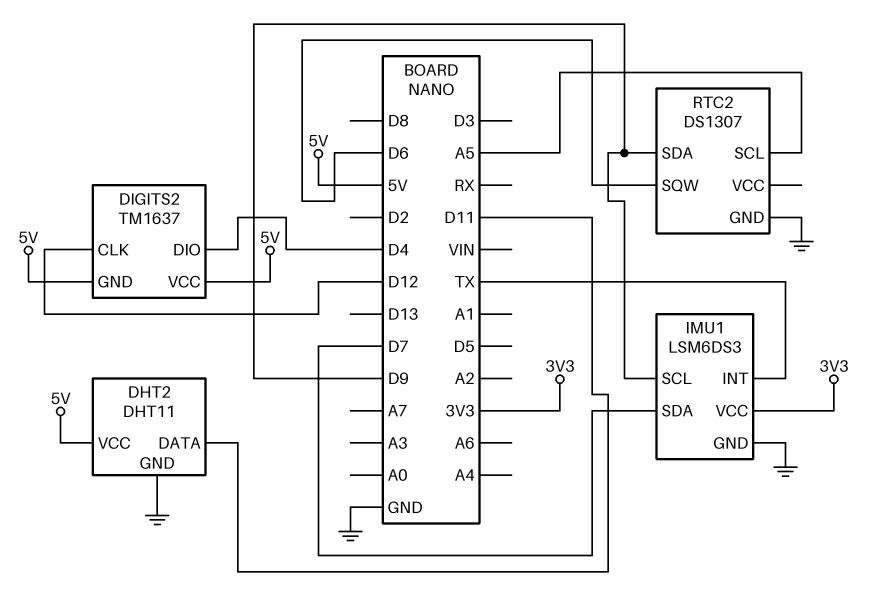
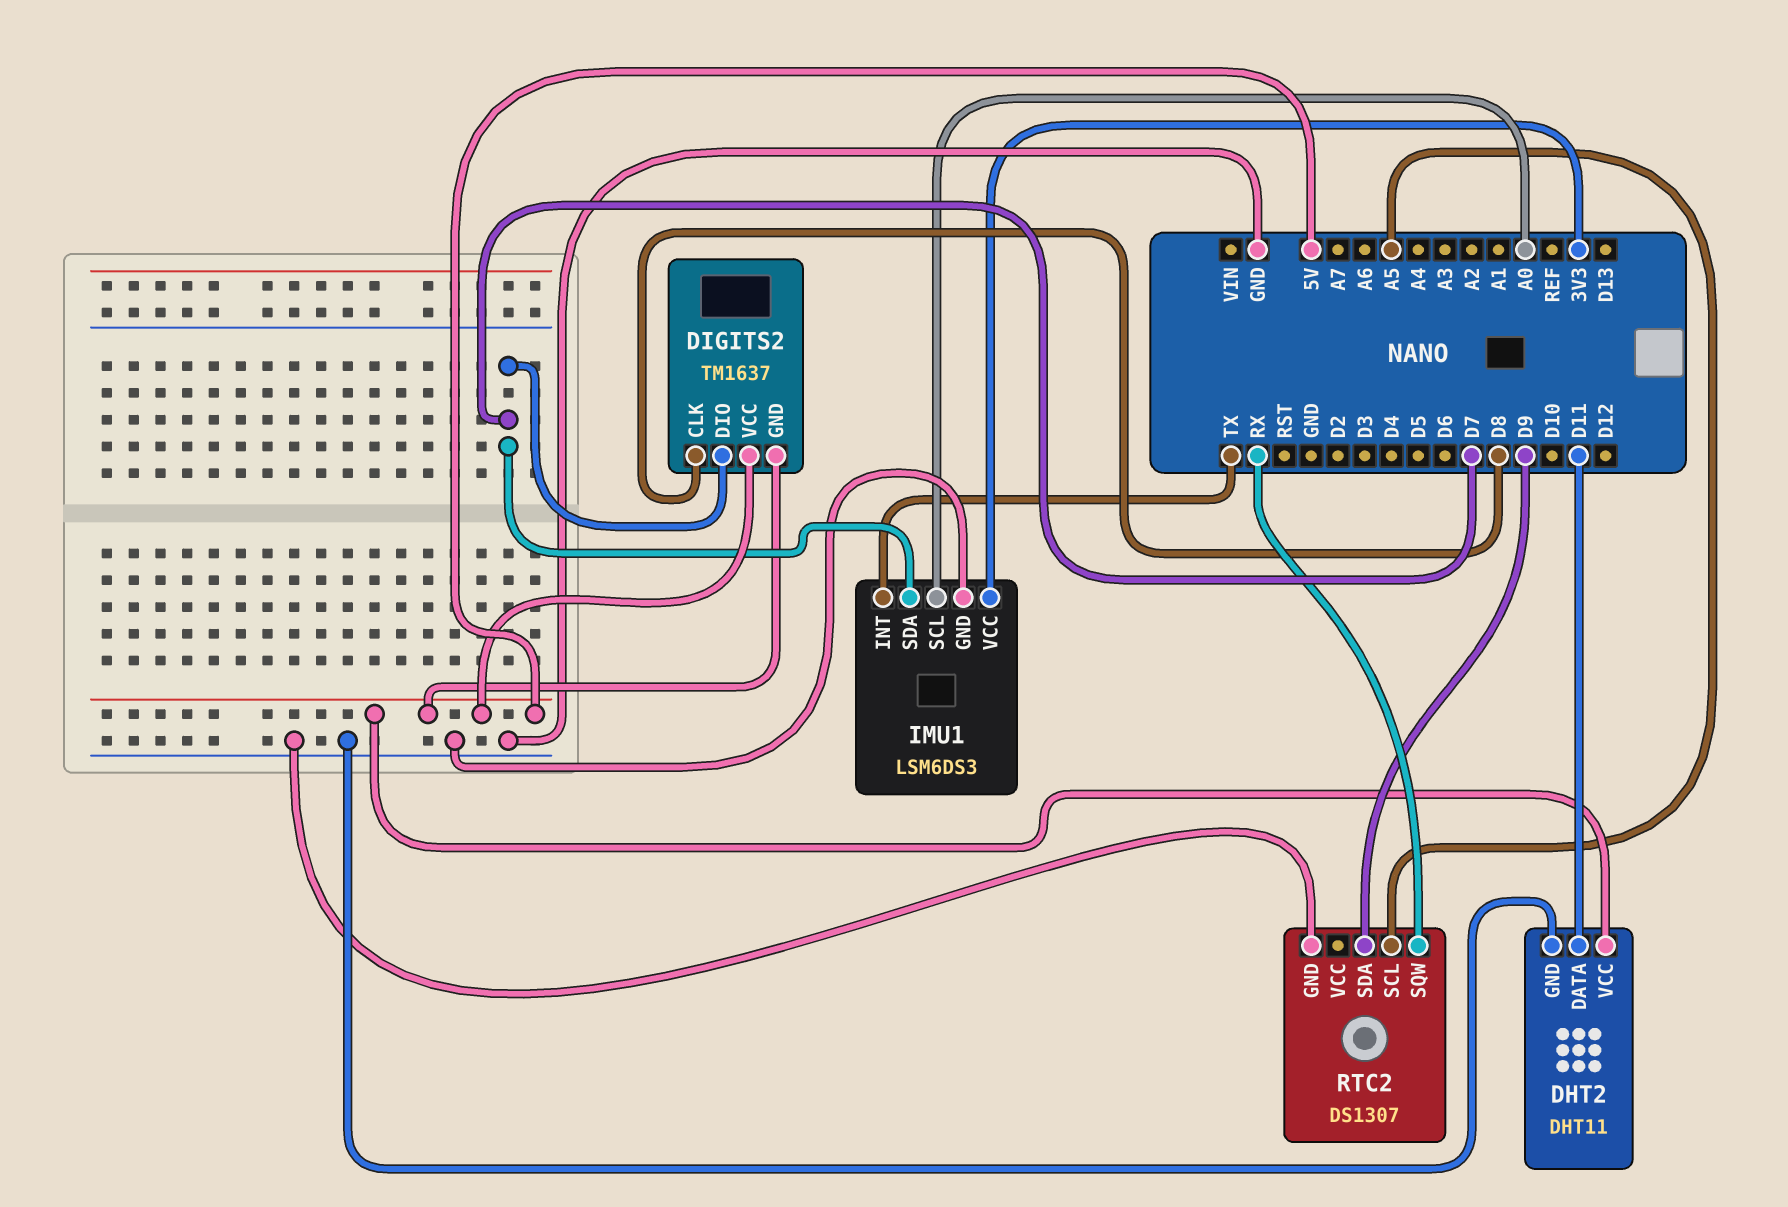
DIGITS2 pin CLK: D12 -> D8
DIGITS2 pin DIO: D4 -> D7
IMU1 pin SCL: D9 -> A0
RTC2 pin SQW: D6 -> RX

